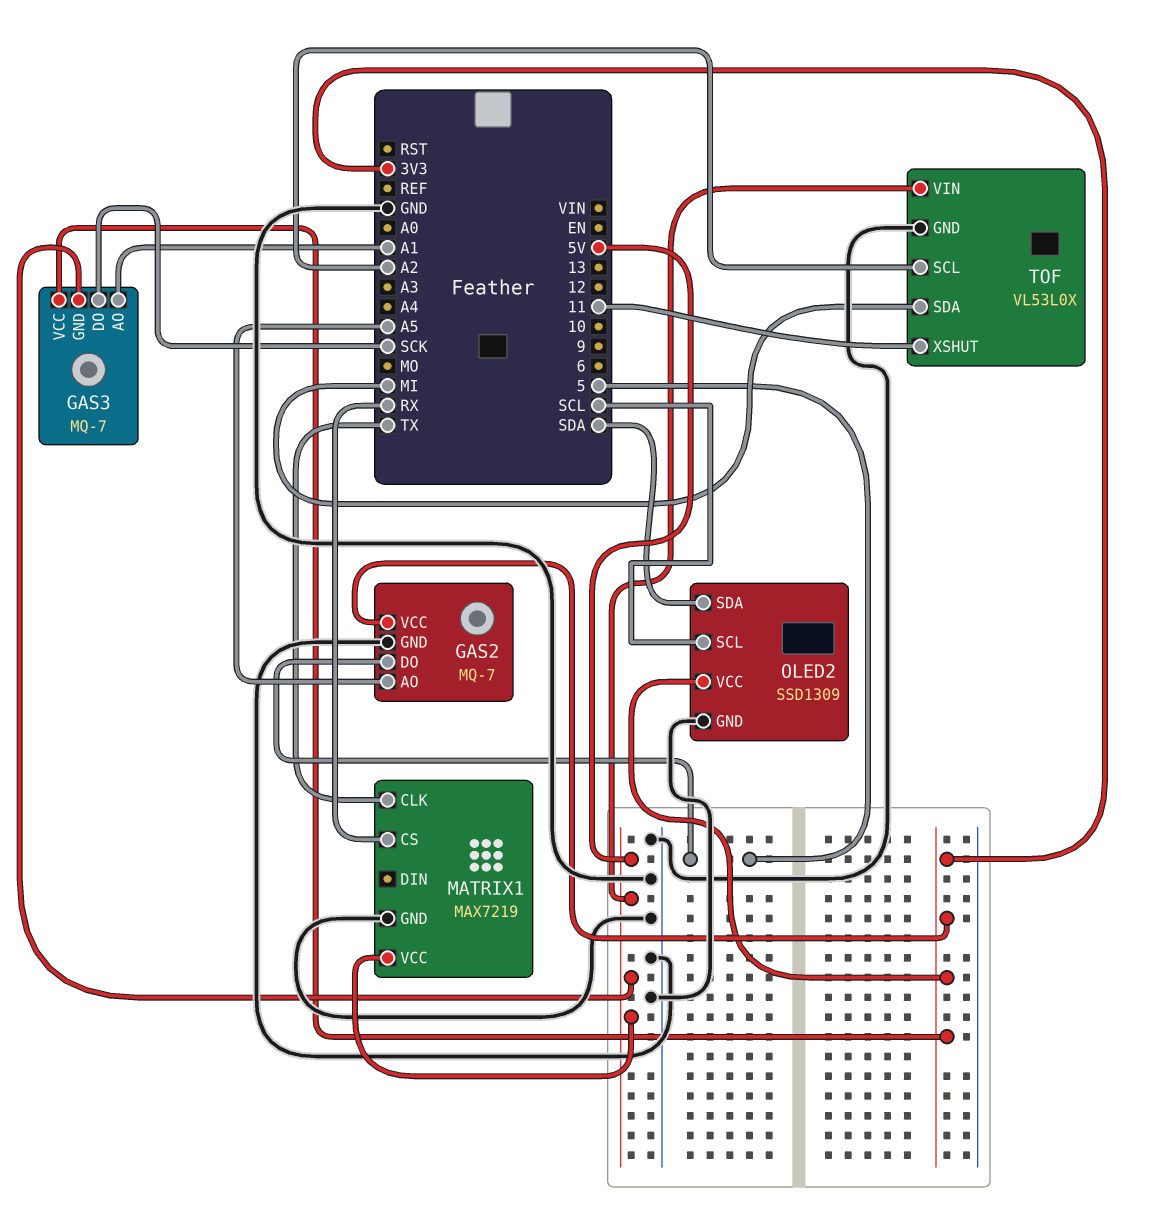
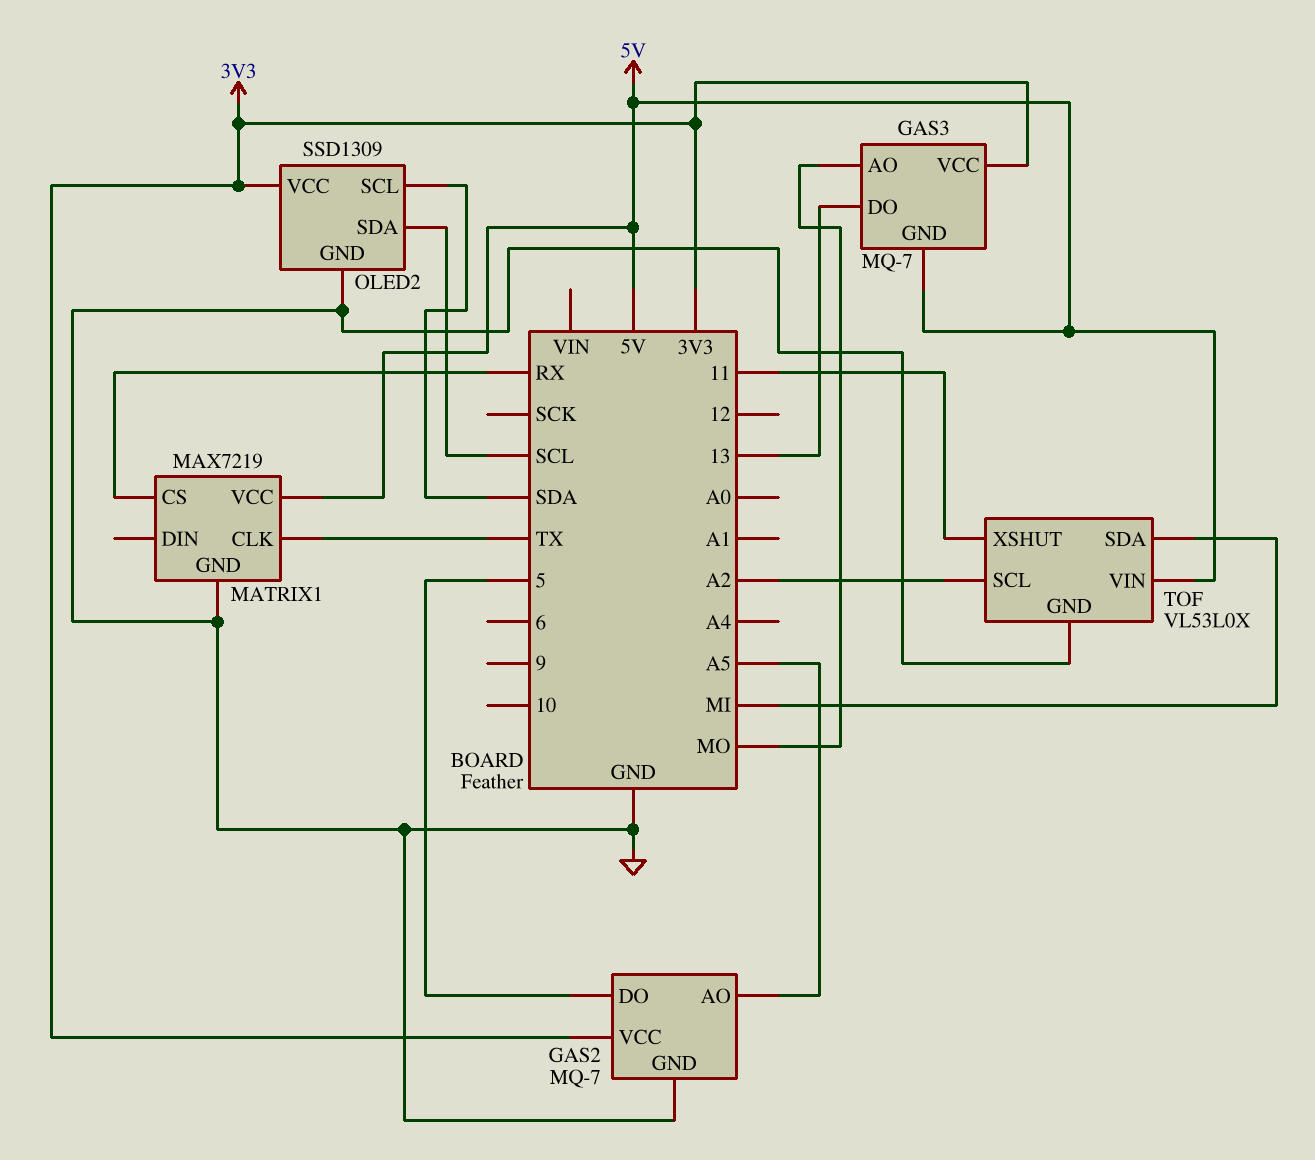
GAS3 pin AO: A1 -> MO
GAS3 pin DO: SCK -> 13
OLED2 pin SCL: SCL -> SDA
OLED2 pin SDA: SDA -> SCL

